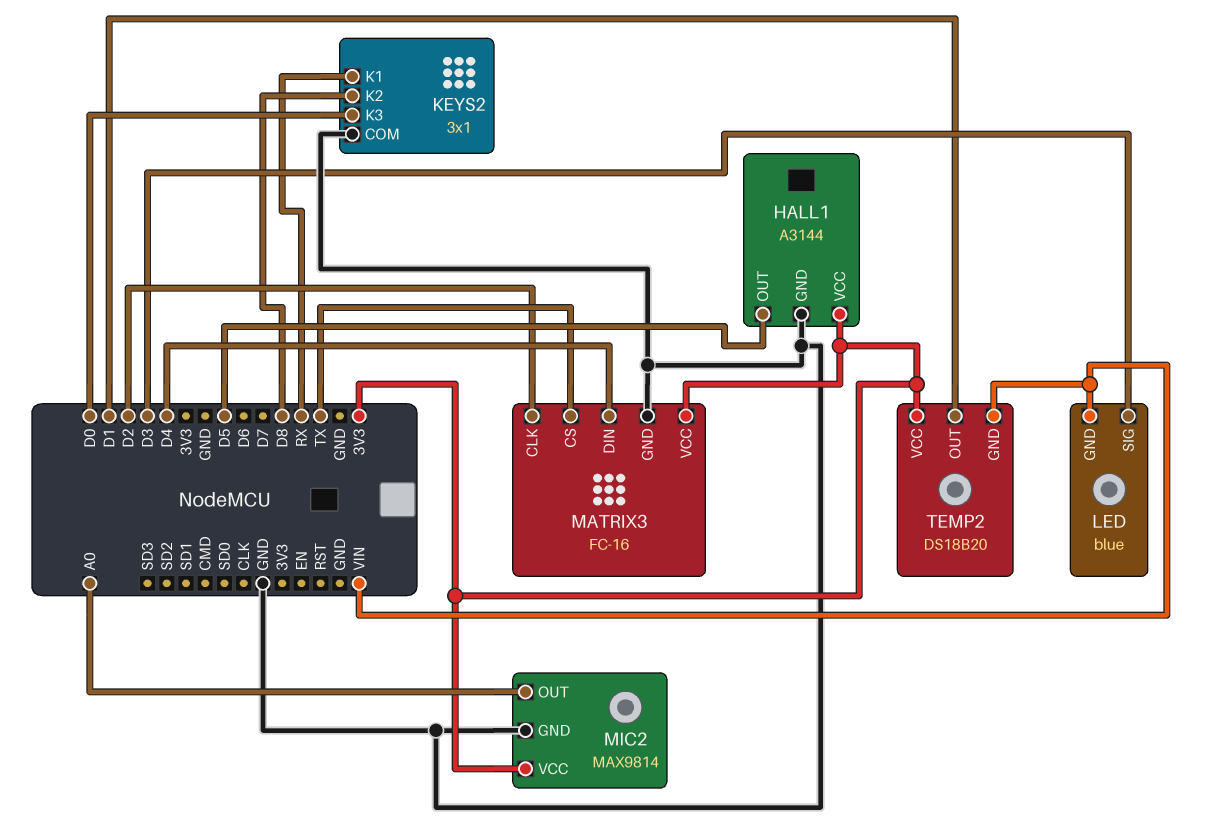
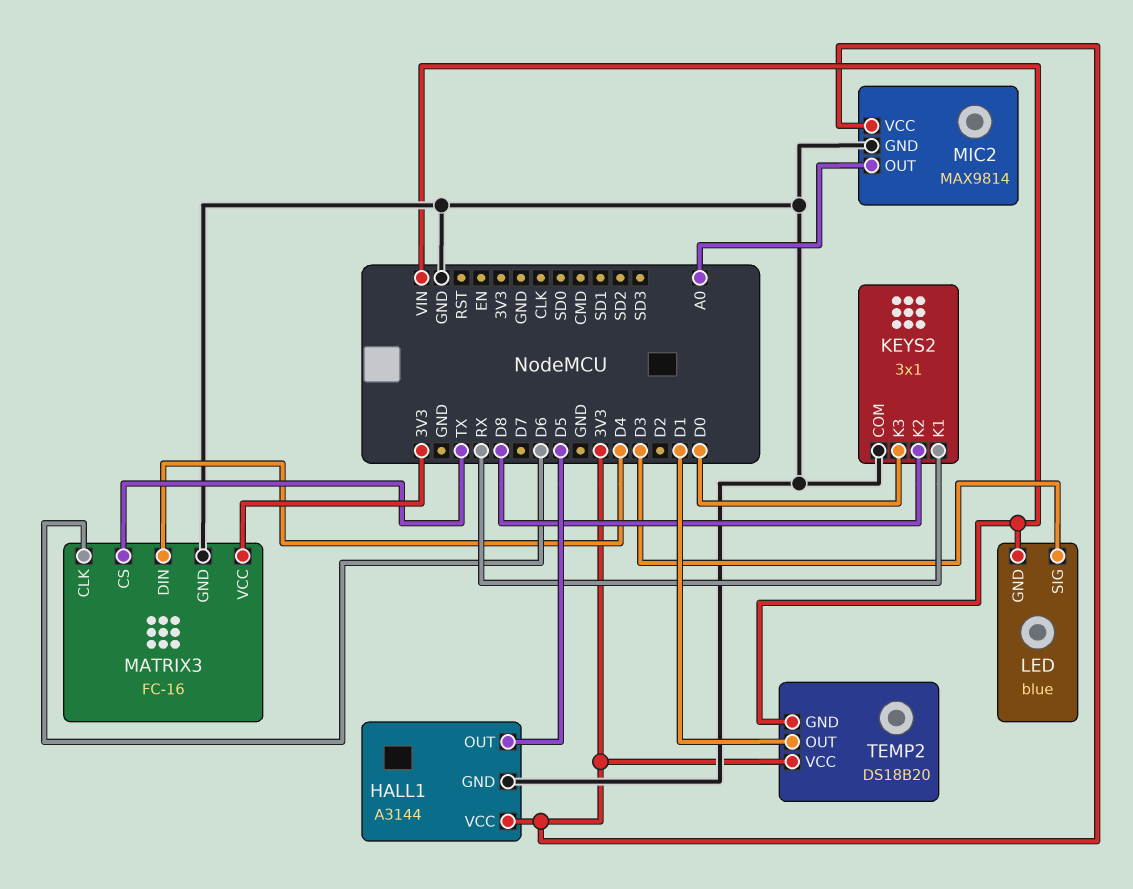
MATRIX3 pin CLK: D2 -> D6

